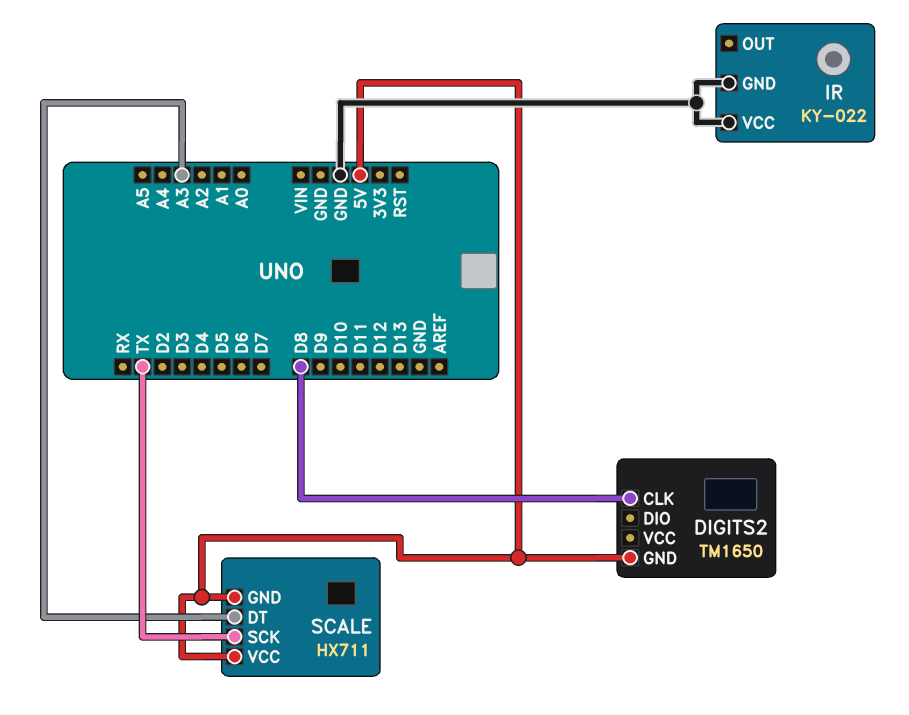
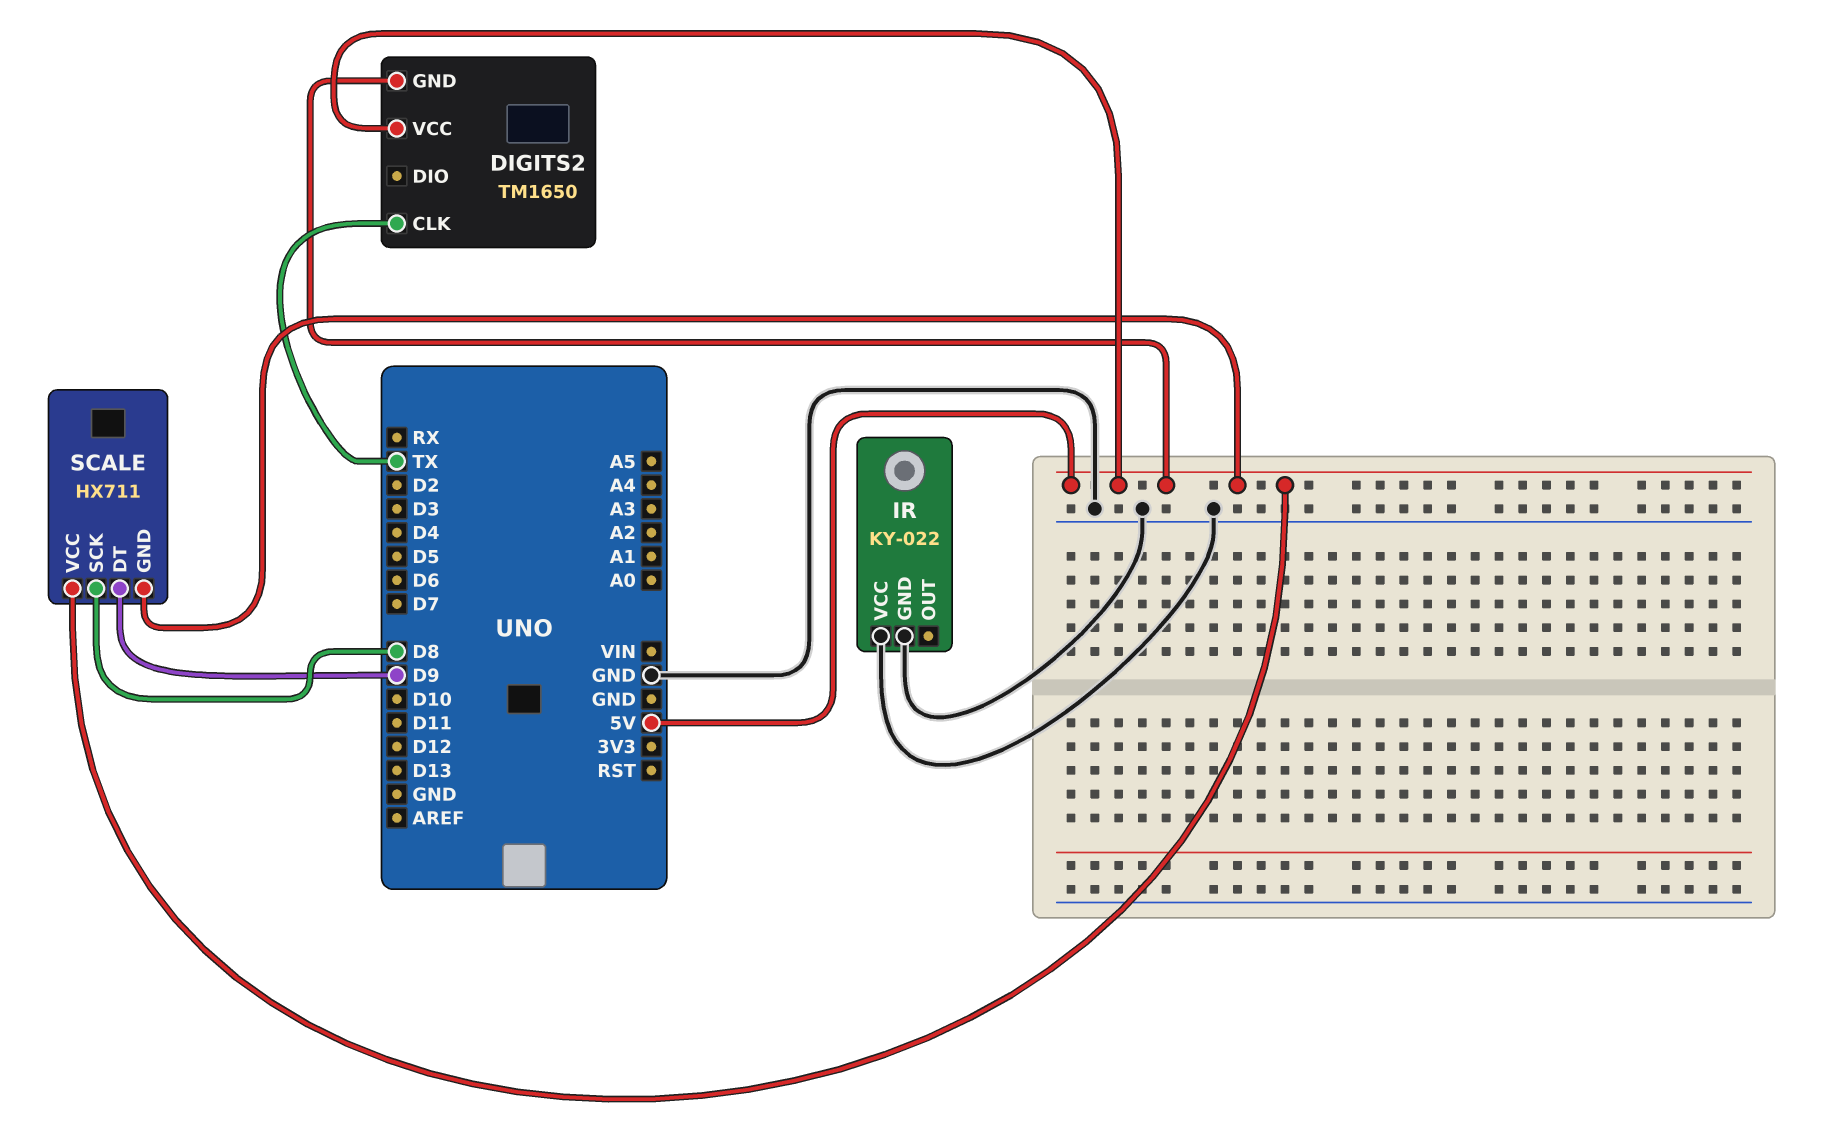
DIGITS2 pin CLK: D8 -> TX
DIGITS2 pin VCC: none -> 5V
SCALE pin DT: A3 -> D9
SCALE pin SCK: TX -> D8

